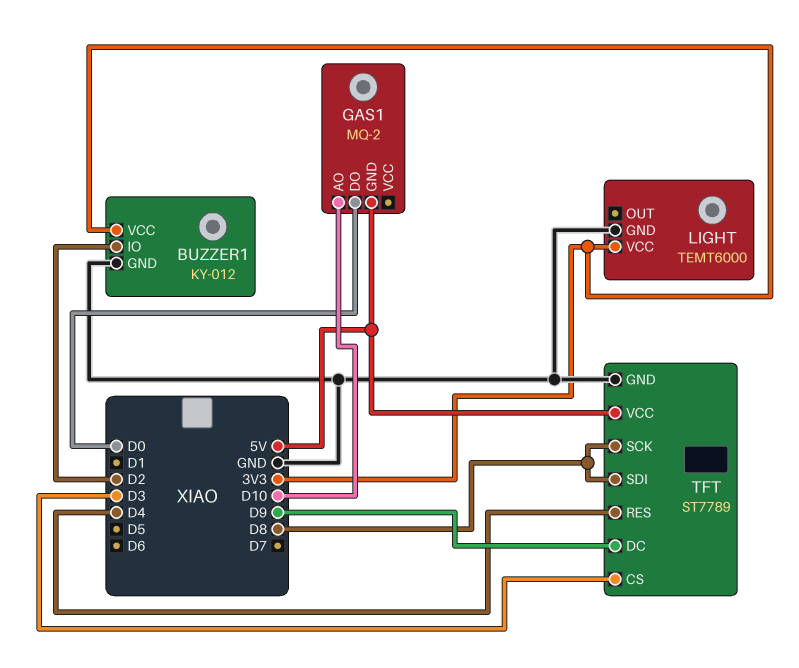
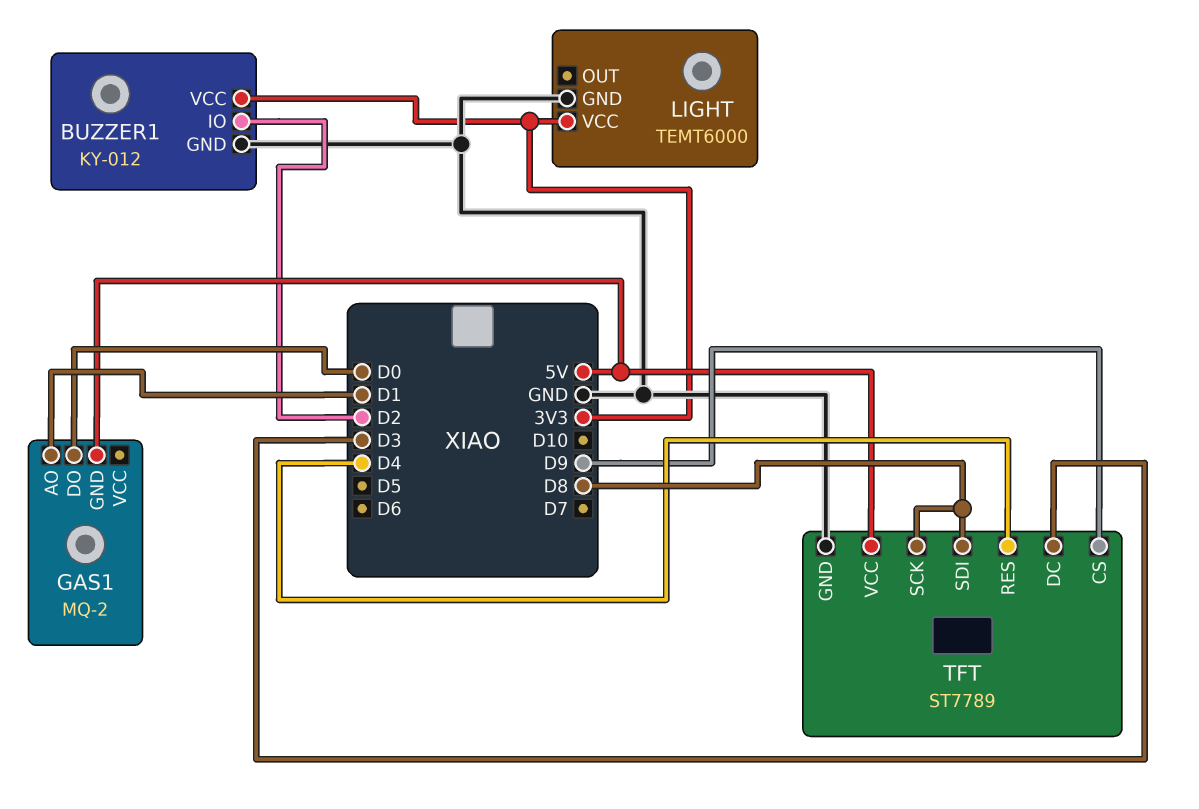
GAS1 pin AO: D10 -> D1
TFT pin CS: D3 -> D9
TFT pin DC: D9 -> D3

